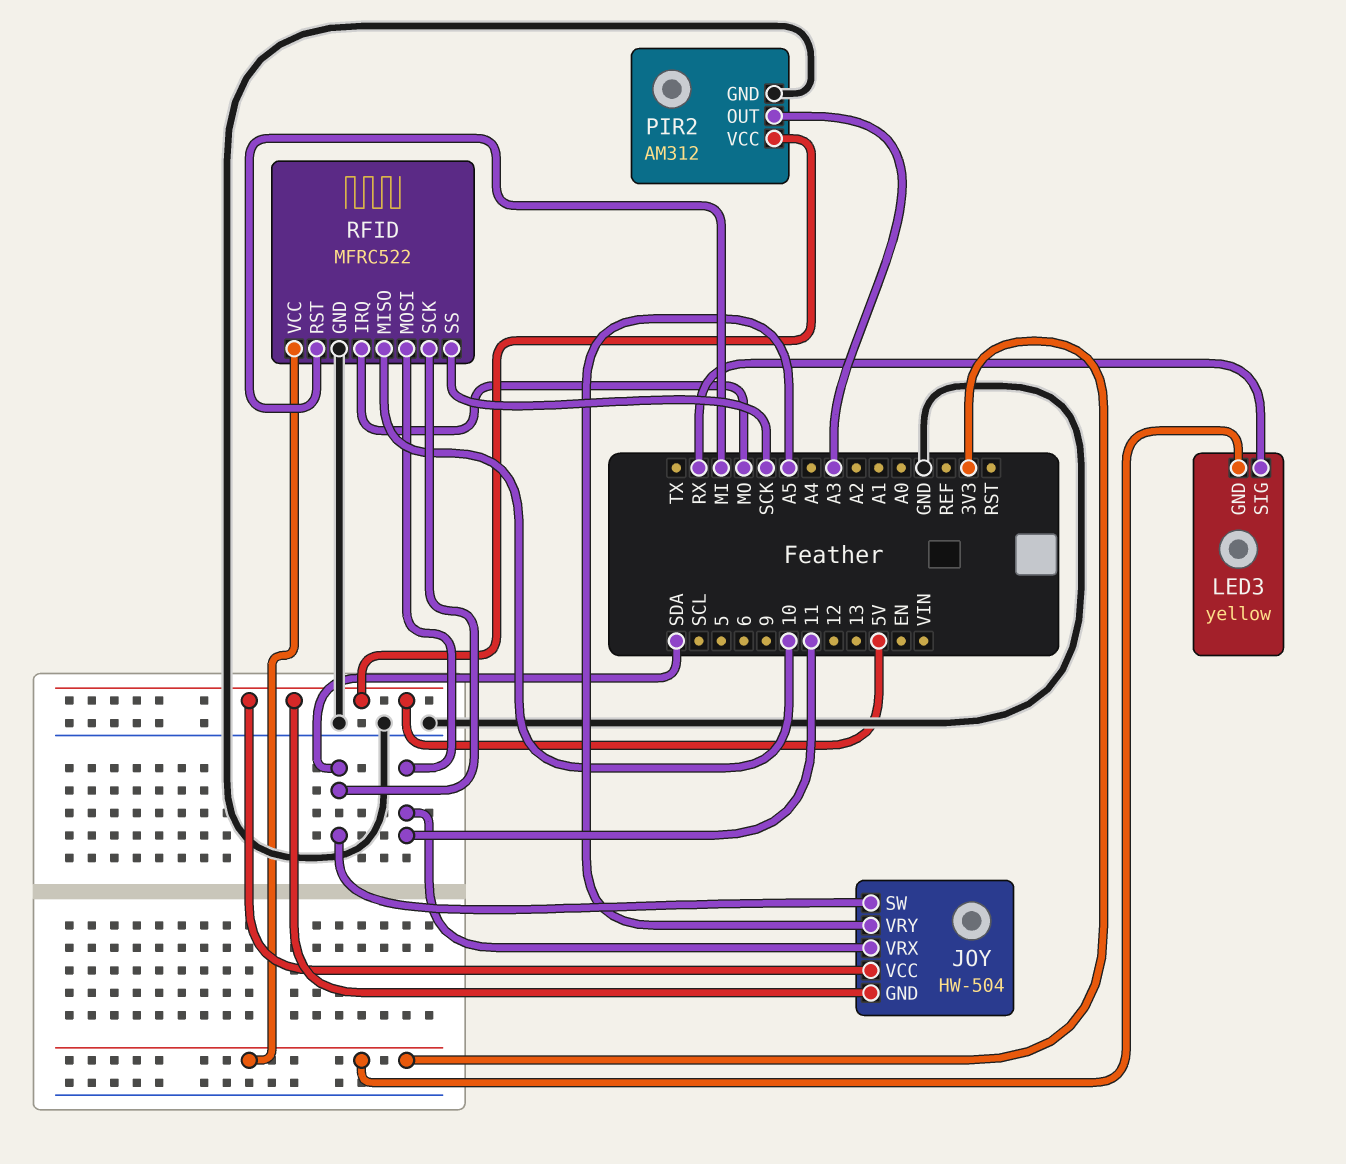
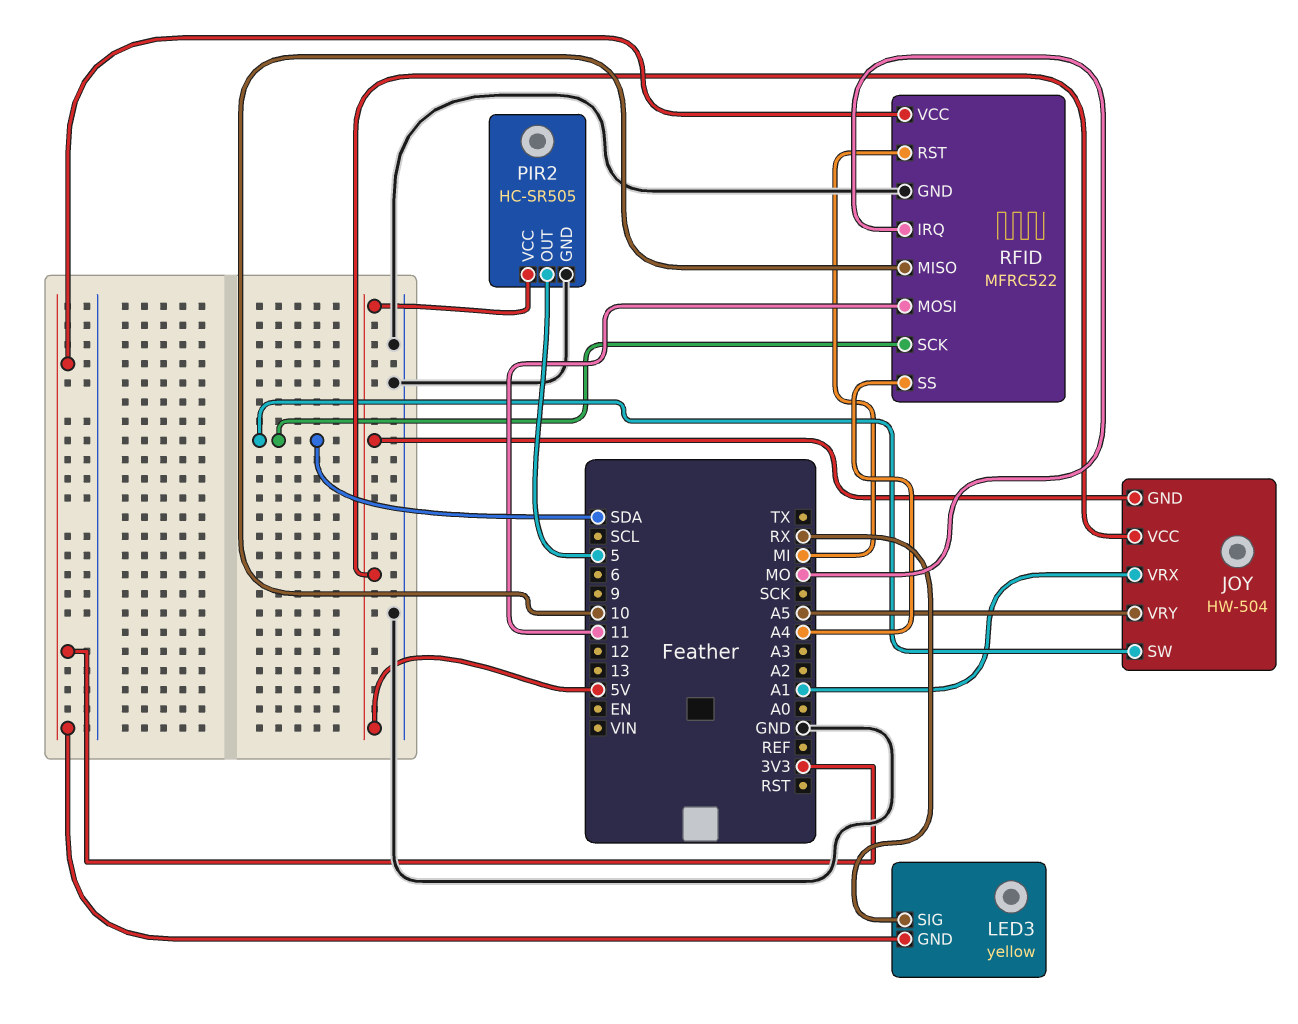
JOY pin VRX: 11 -> A1
PIR2: AM312 -> HC-SR505
PIR2 pin OUT: A3 -> 5
RFID pin SS: SCK -> A4

